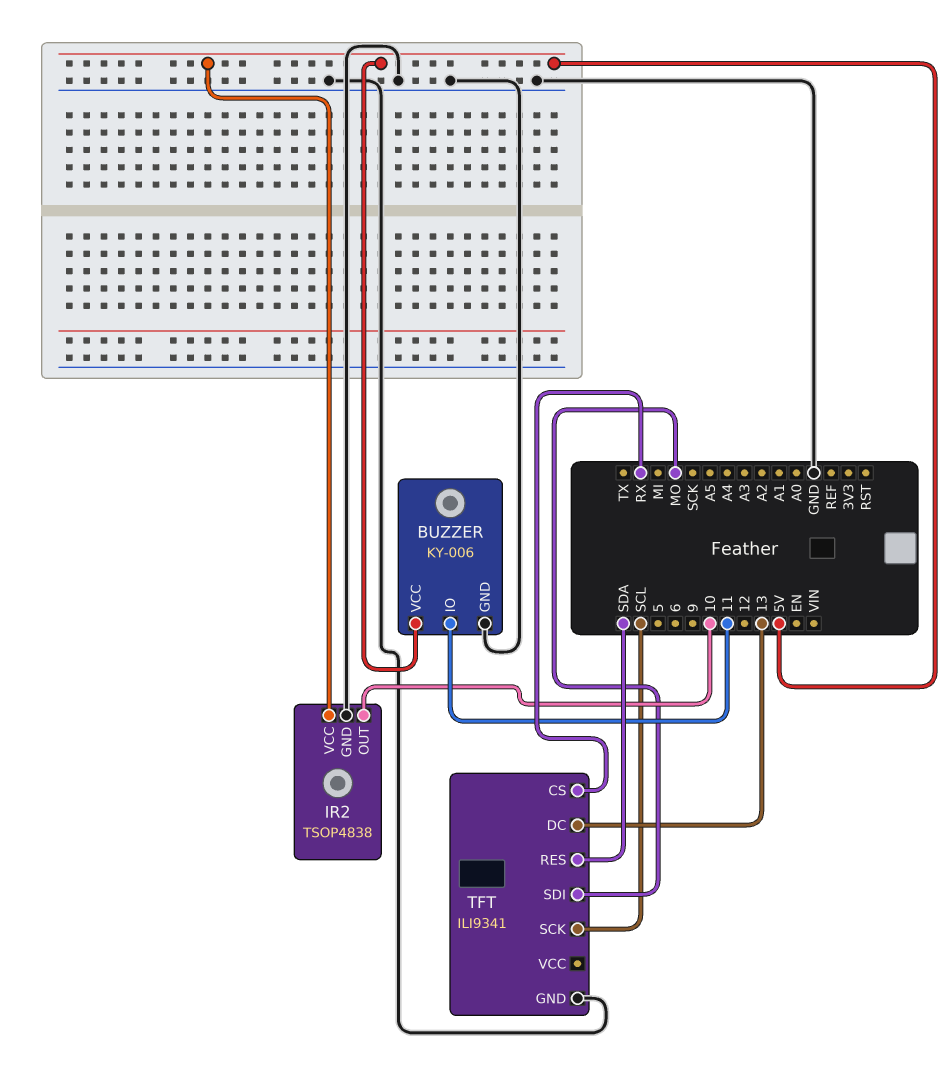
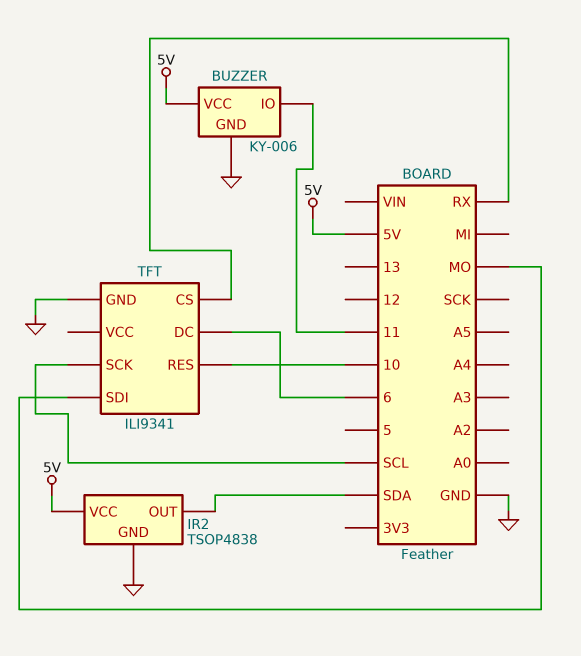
IR2 pin OUT: 10 -> SDA
TFT pin DC: 13 -> 6
TFT pin RES: SDA -> 10

